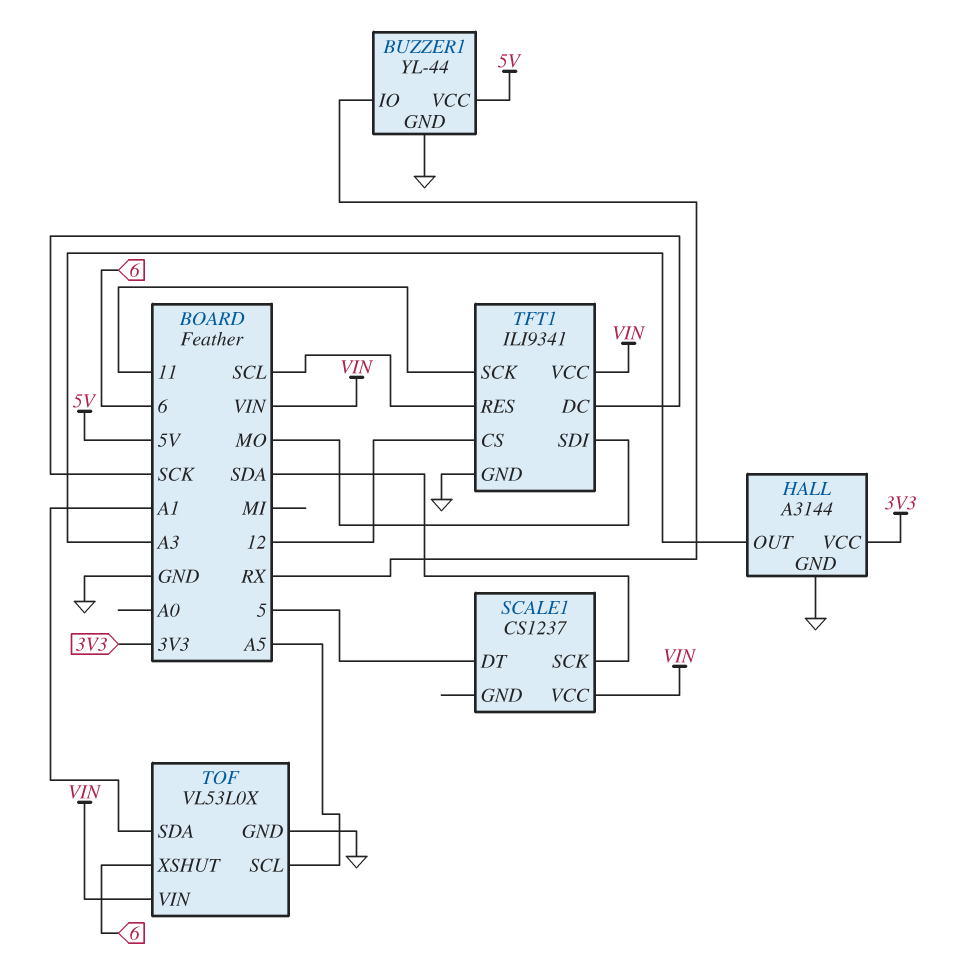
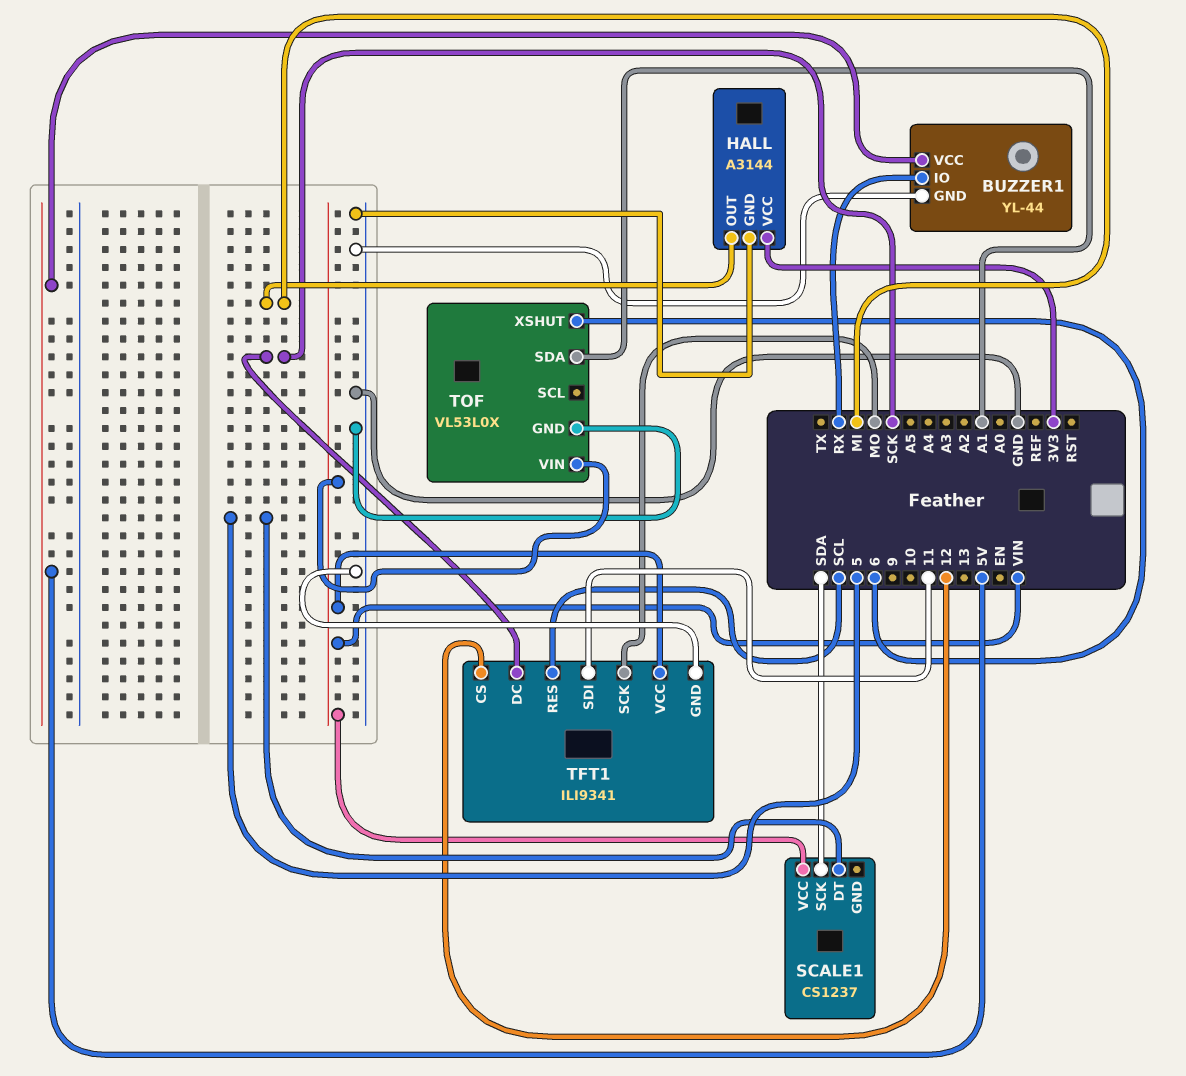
HALL pin OUT: A3 -> MI
TFT1 pin SCK: 11 -> MO
TFT1 pin SDI: MO -> 11
TOF pin SCL: A5 -> none

